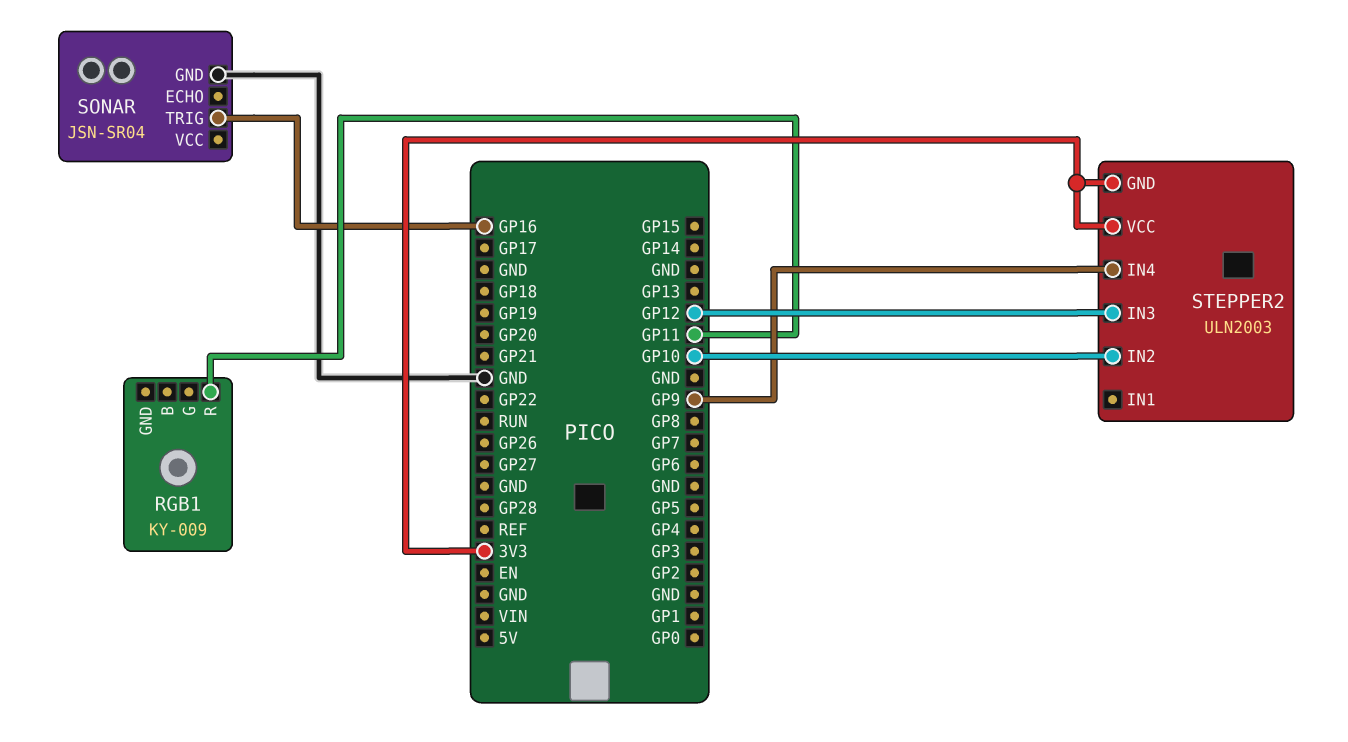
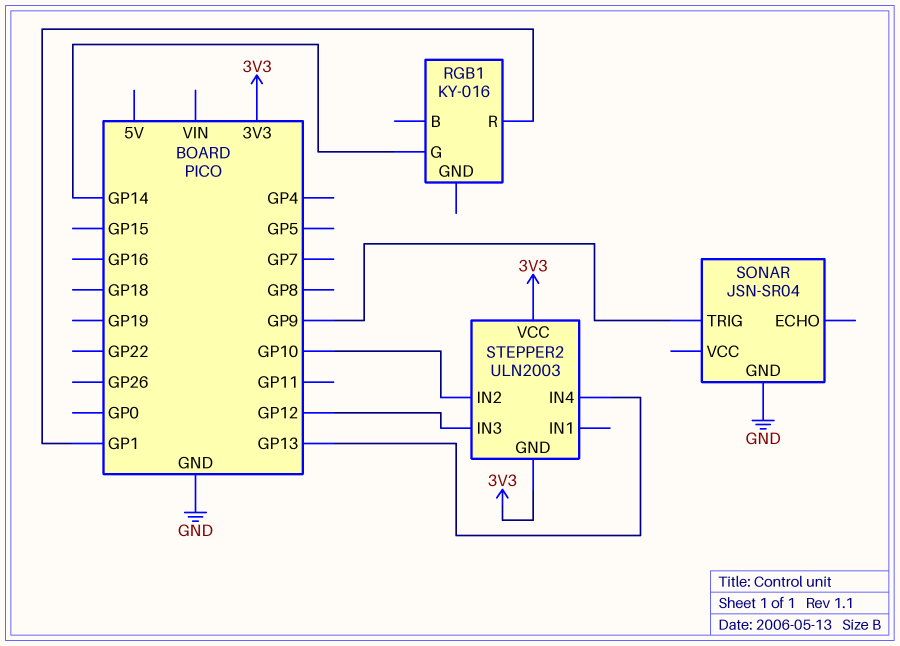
RGB1: KY-009 -> KY-016
RGB1 pin G: none -> GP14
RGB1 pin R: GP11 -> GP1
SONAR pin TRIG: GP16 -> GP9
STEPPER2 pin IN4: GP9 -> GP13

